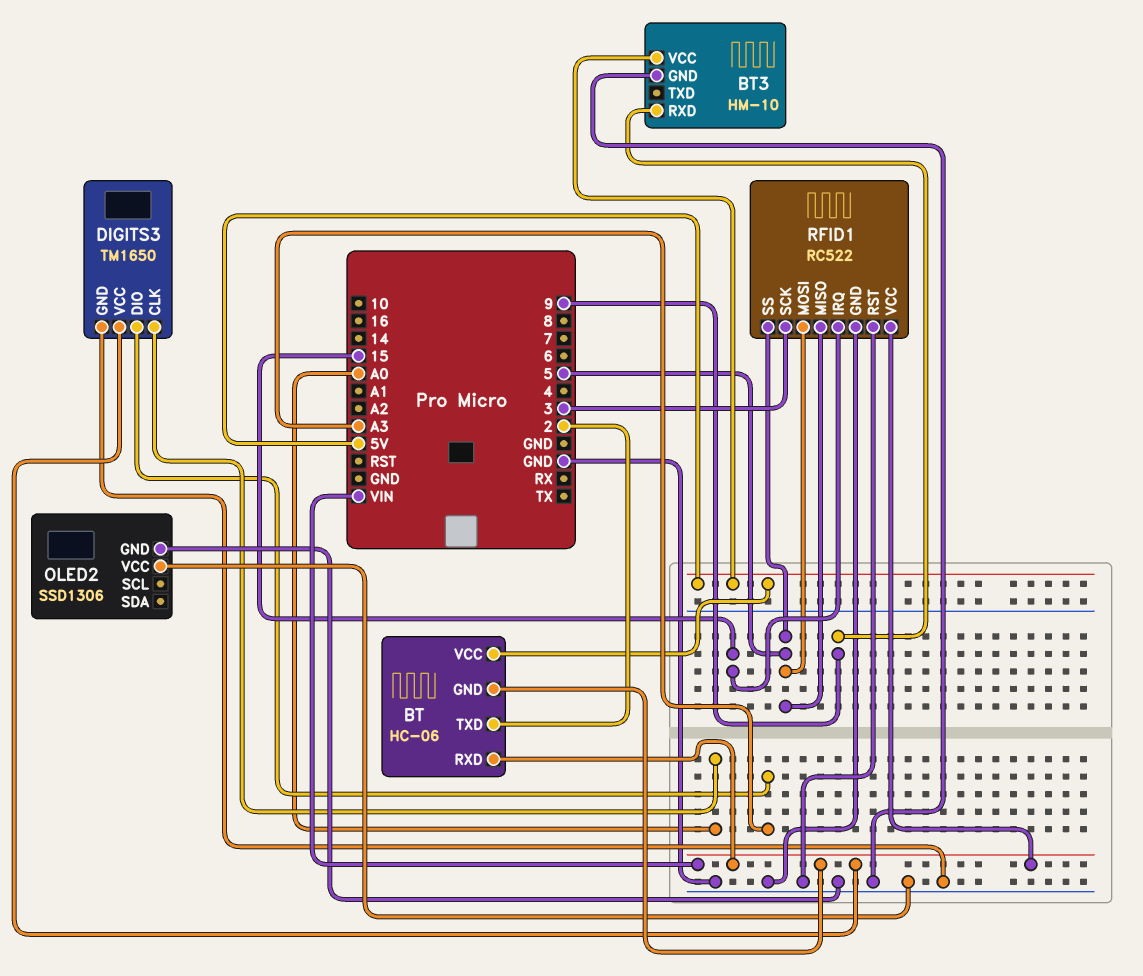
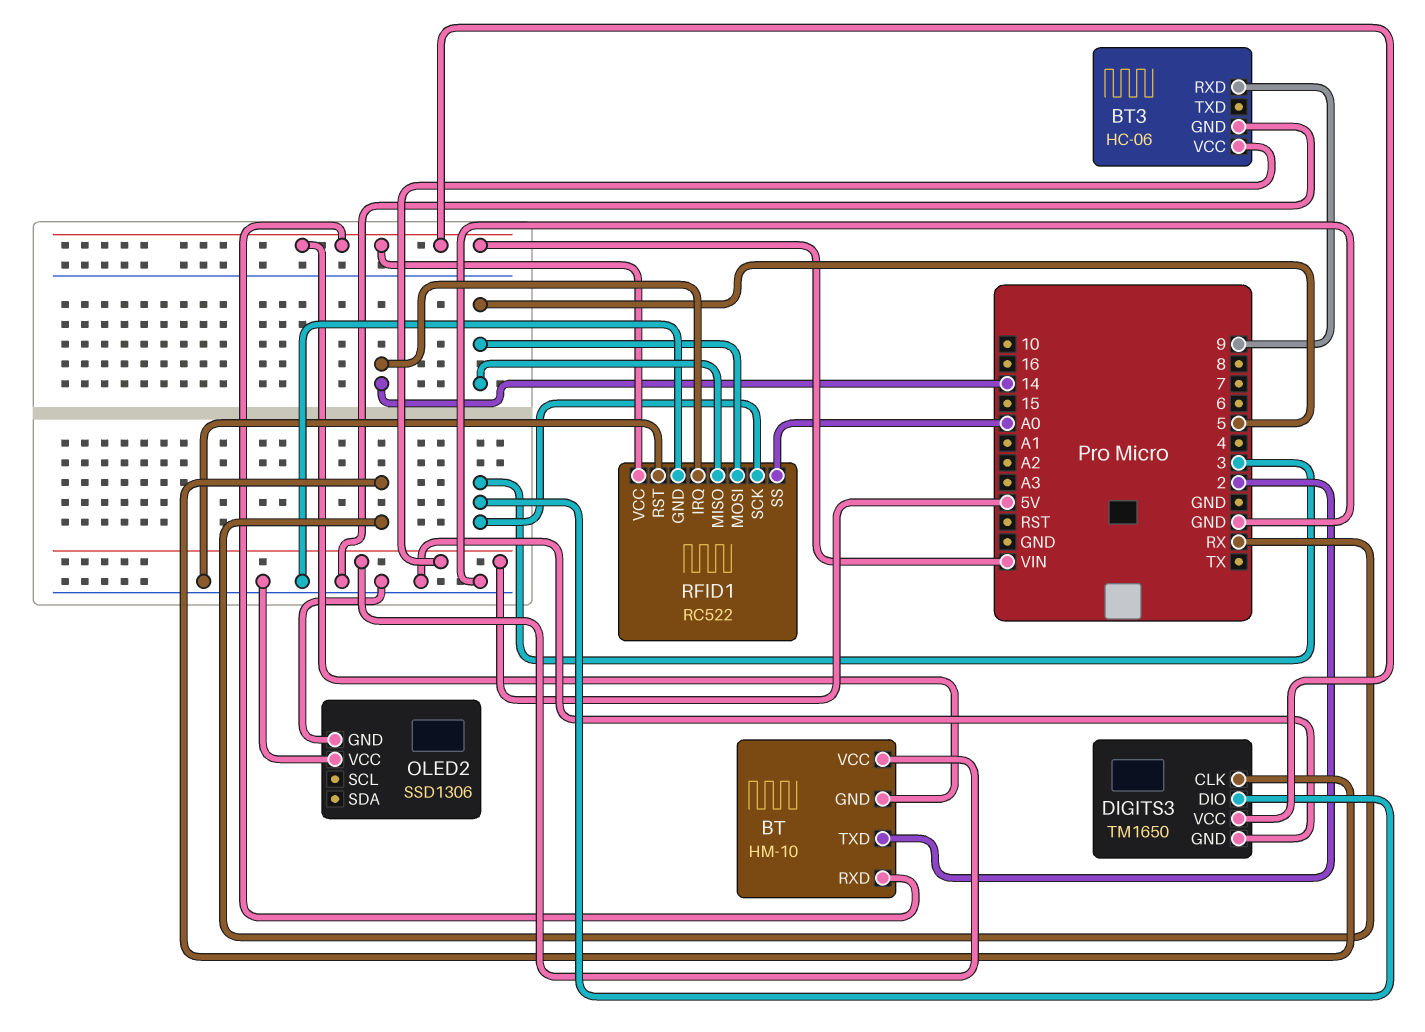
BT: HC-06 -> HM-10
BT3: HM-10 -> HC-06
DIGITS3 pin CLK: A0 -> RX
DIGITS3 pin DIO: A3 -> 3
RFID1 pin IRQ: 15 -> 14
RFID1 pin SS: 5 -> A0

